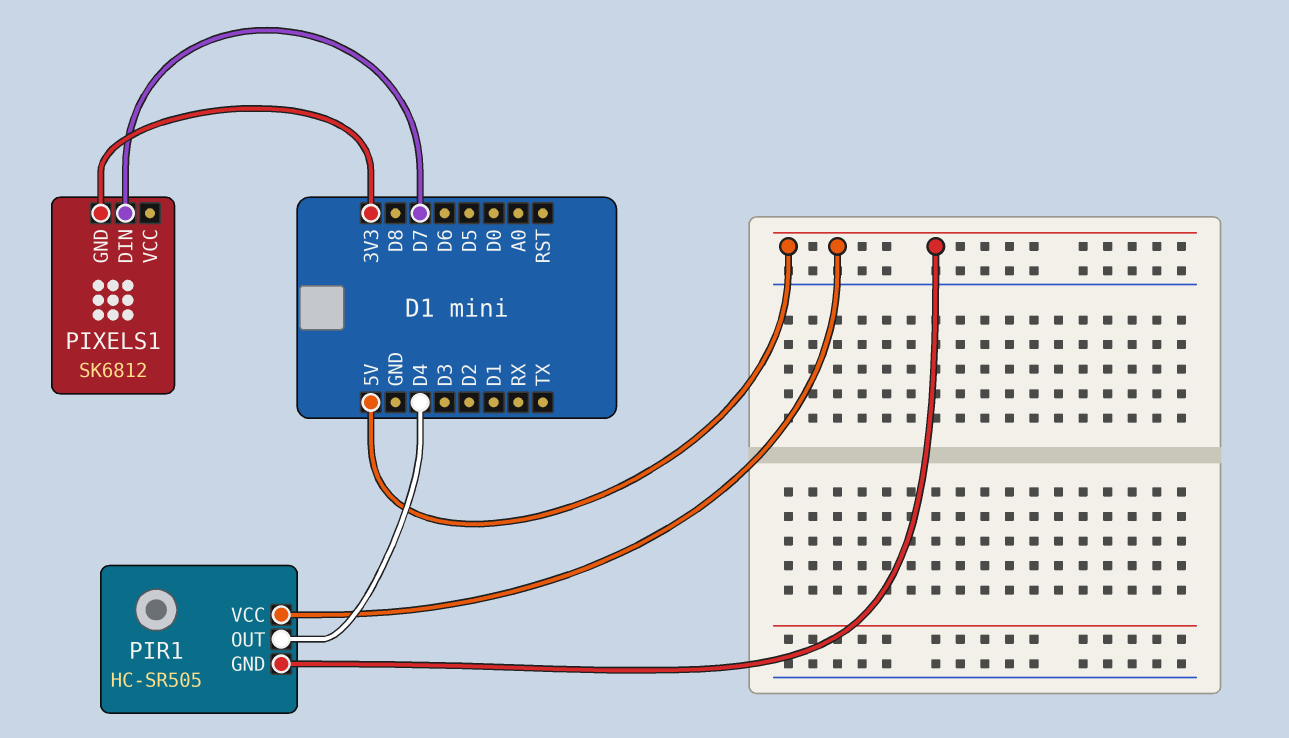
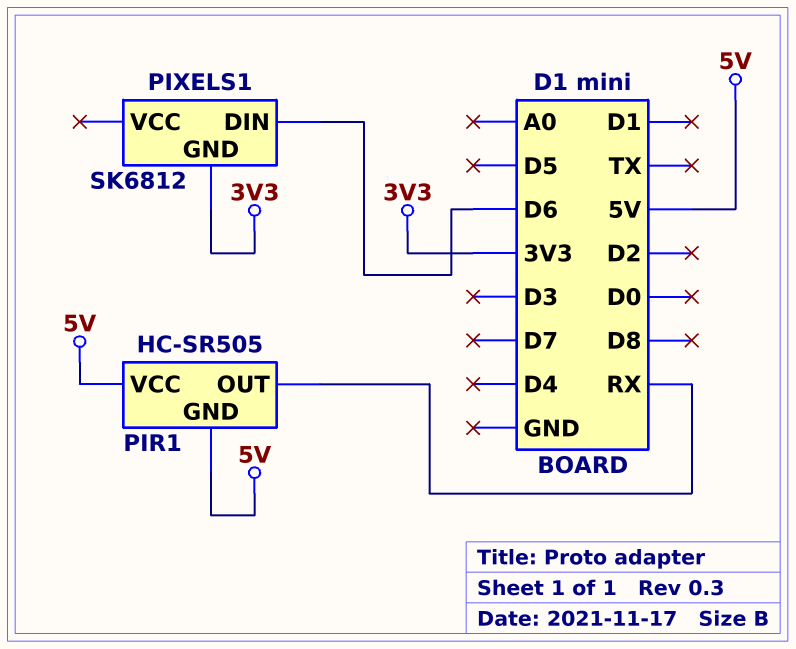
PIR1 pin OUT: D4 -> RX
PIXELS1 pin DIN: D7 -> D6

